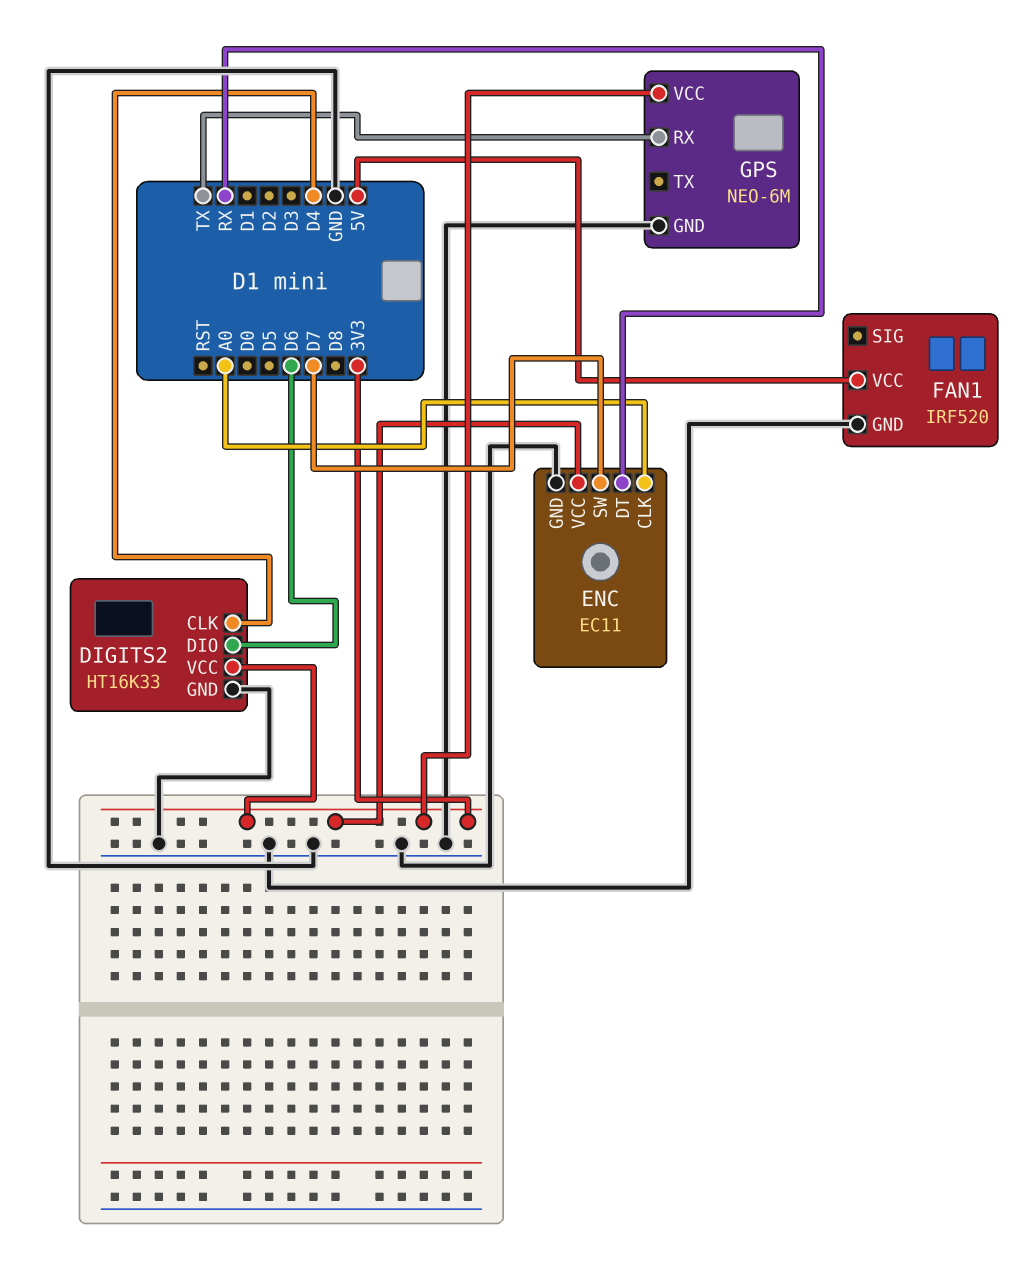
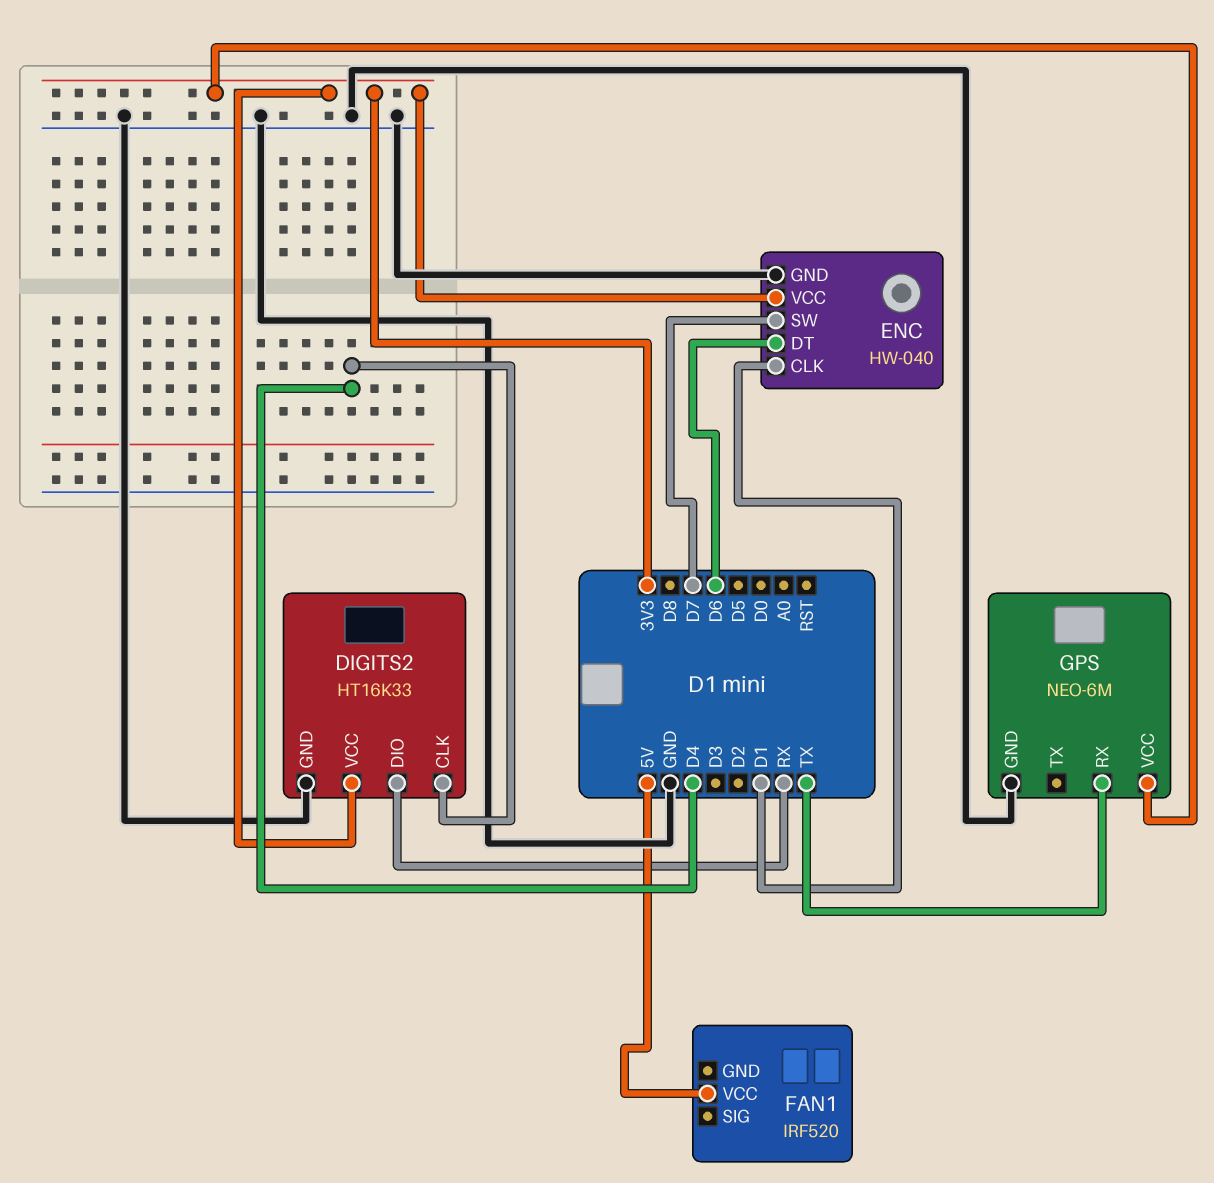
DIGITS2 pin DIO: D6 -> RX
ENC: EC11 -> HW-040
ENC pin CLK: A0 -> D1
ENC pin DT: RX -> D6
FAN1 pin GND: GND -> none

